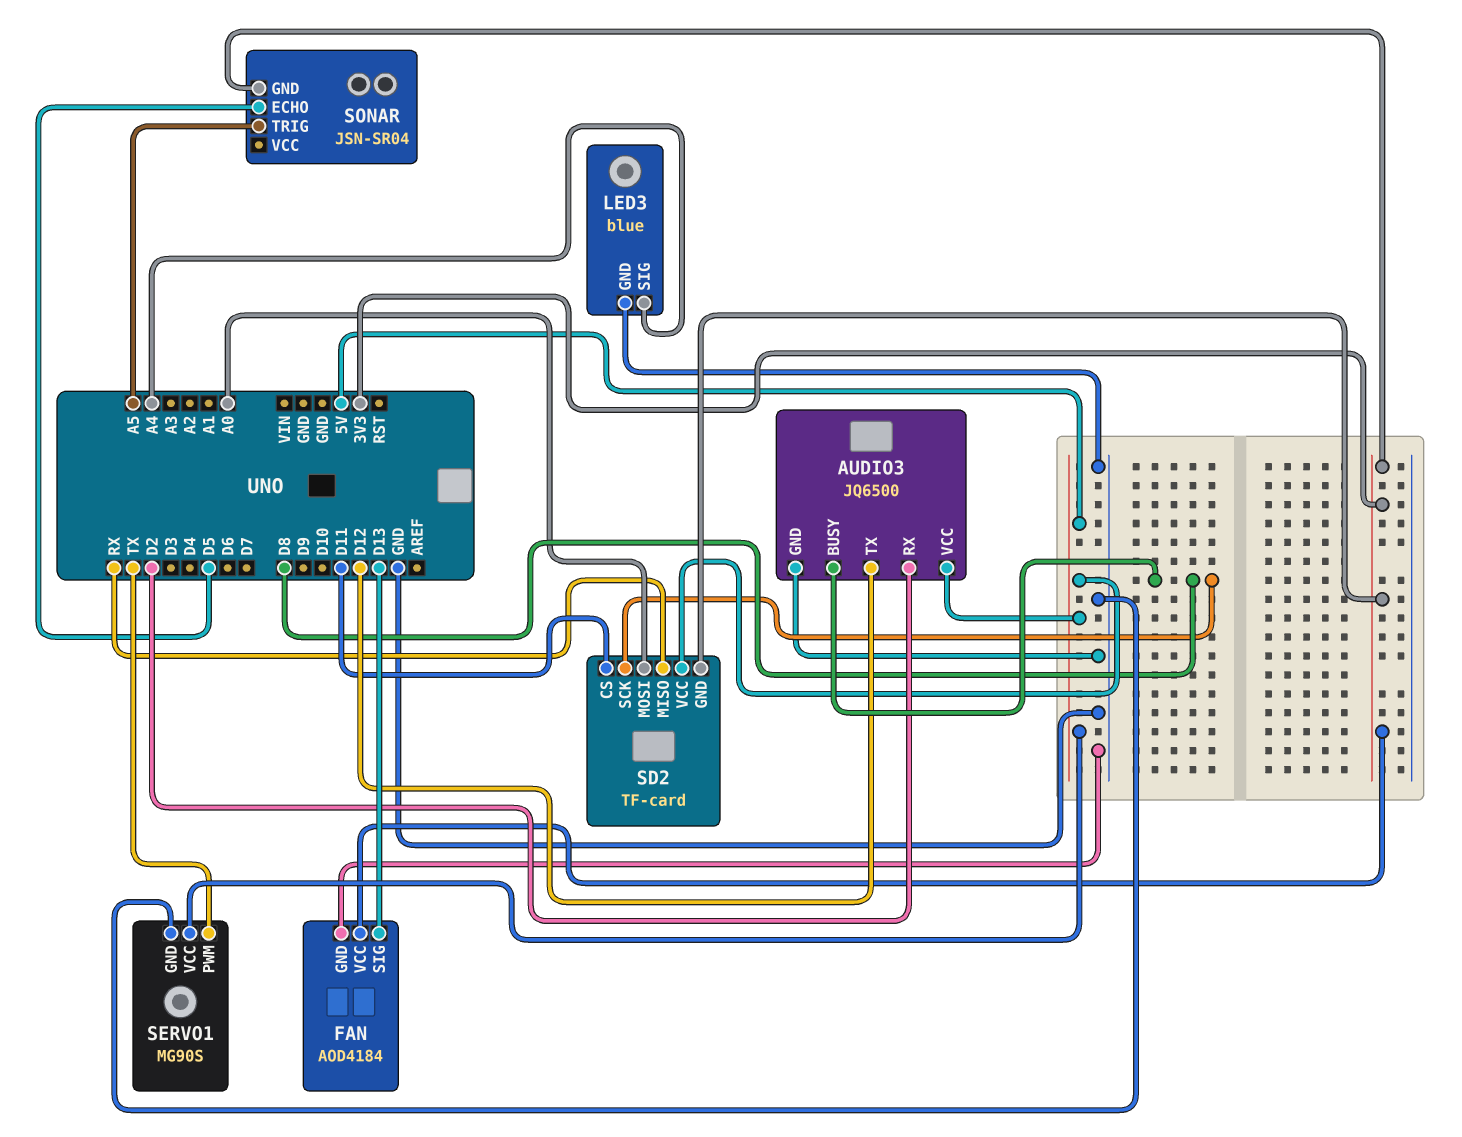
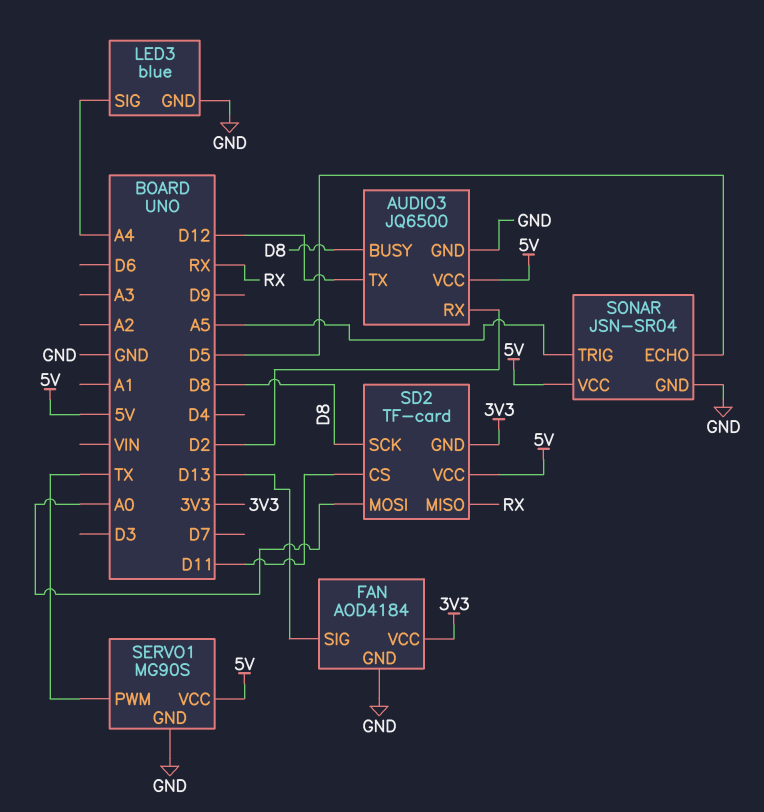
SONAR pin GND: 3V3 -> GND
SONAR pin VCC: none -> 5V

